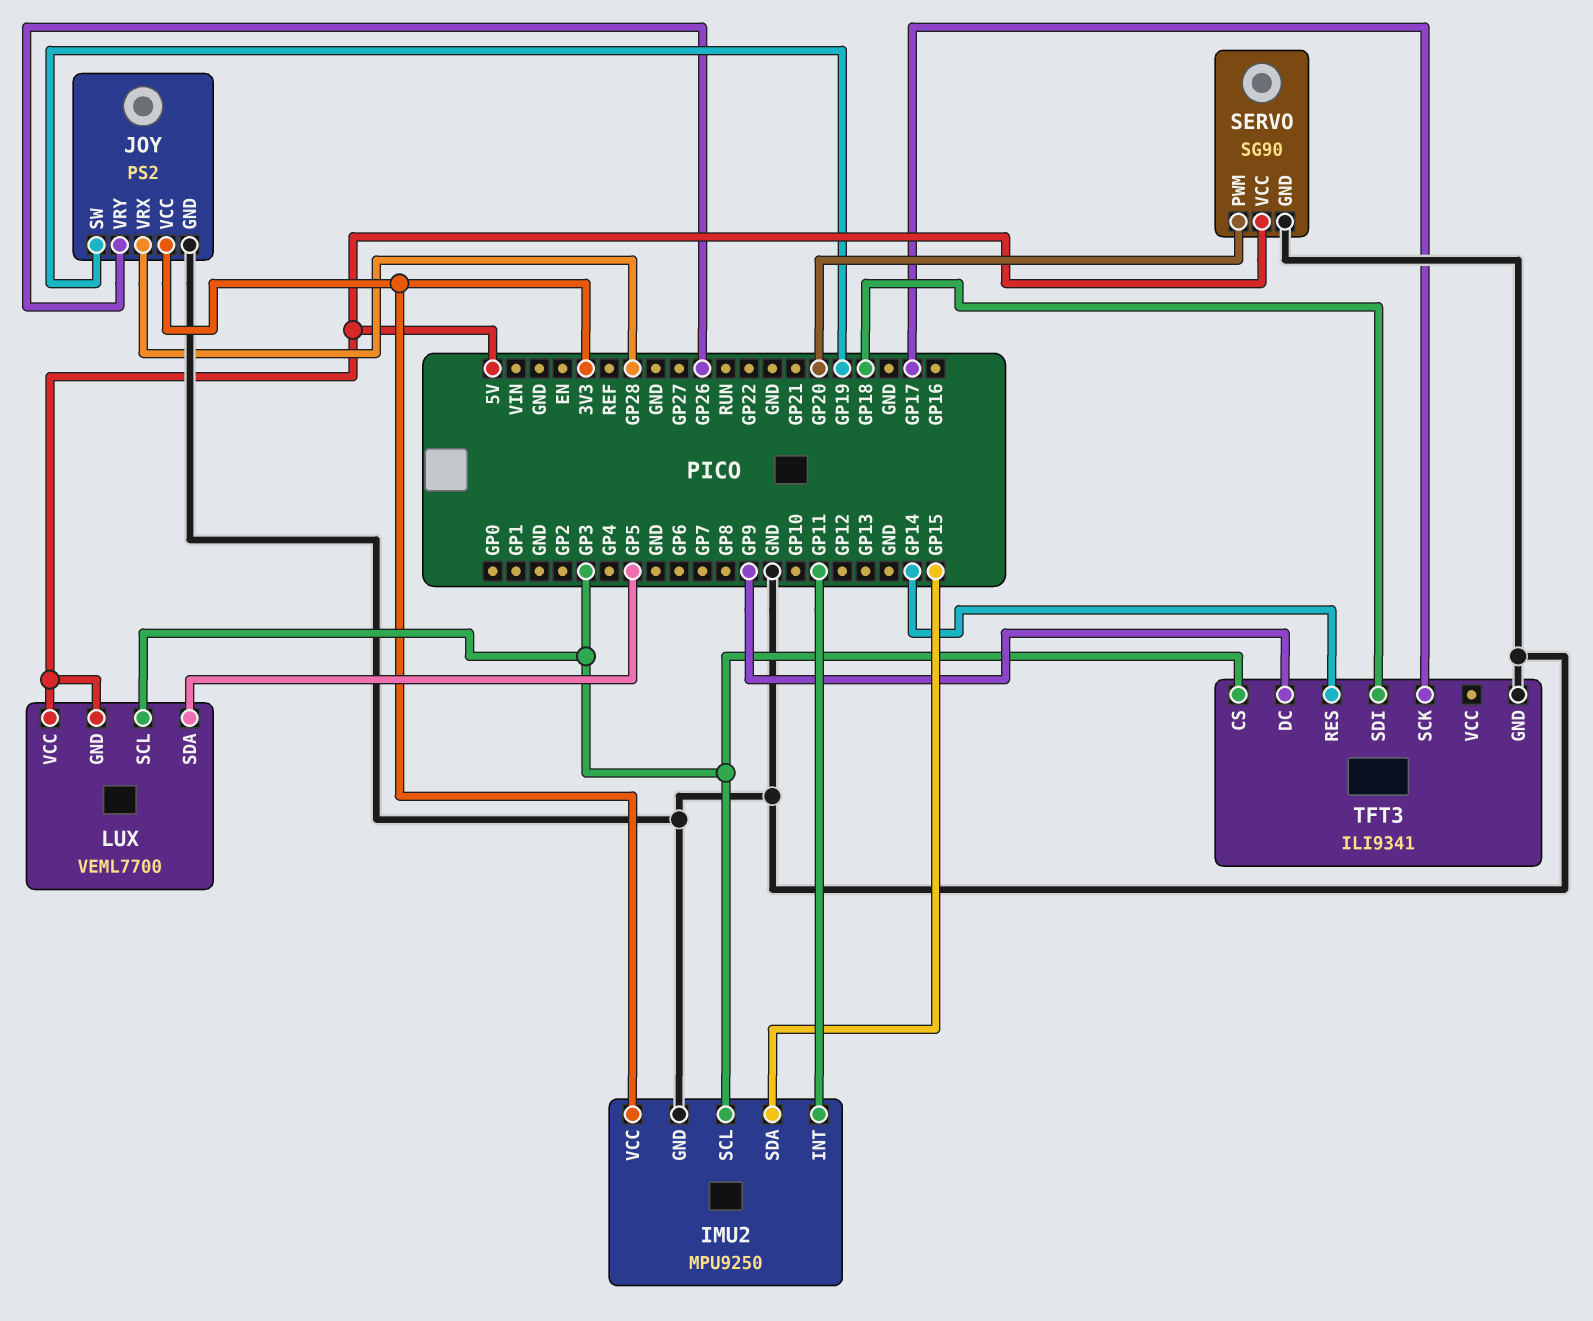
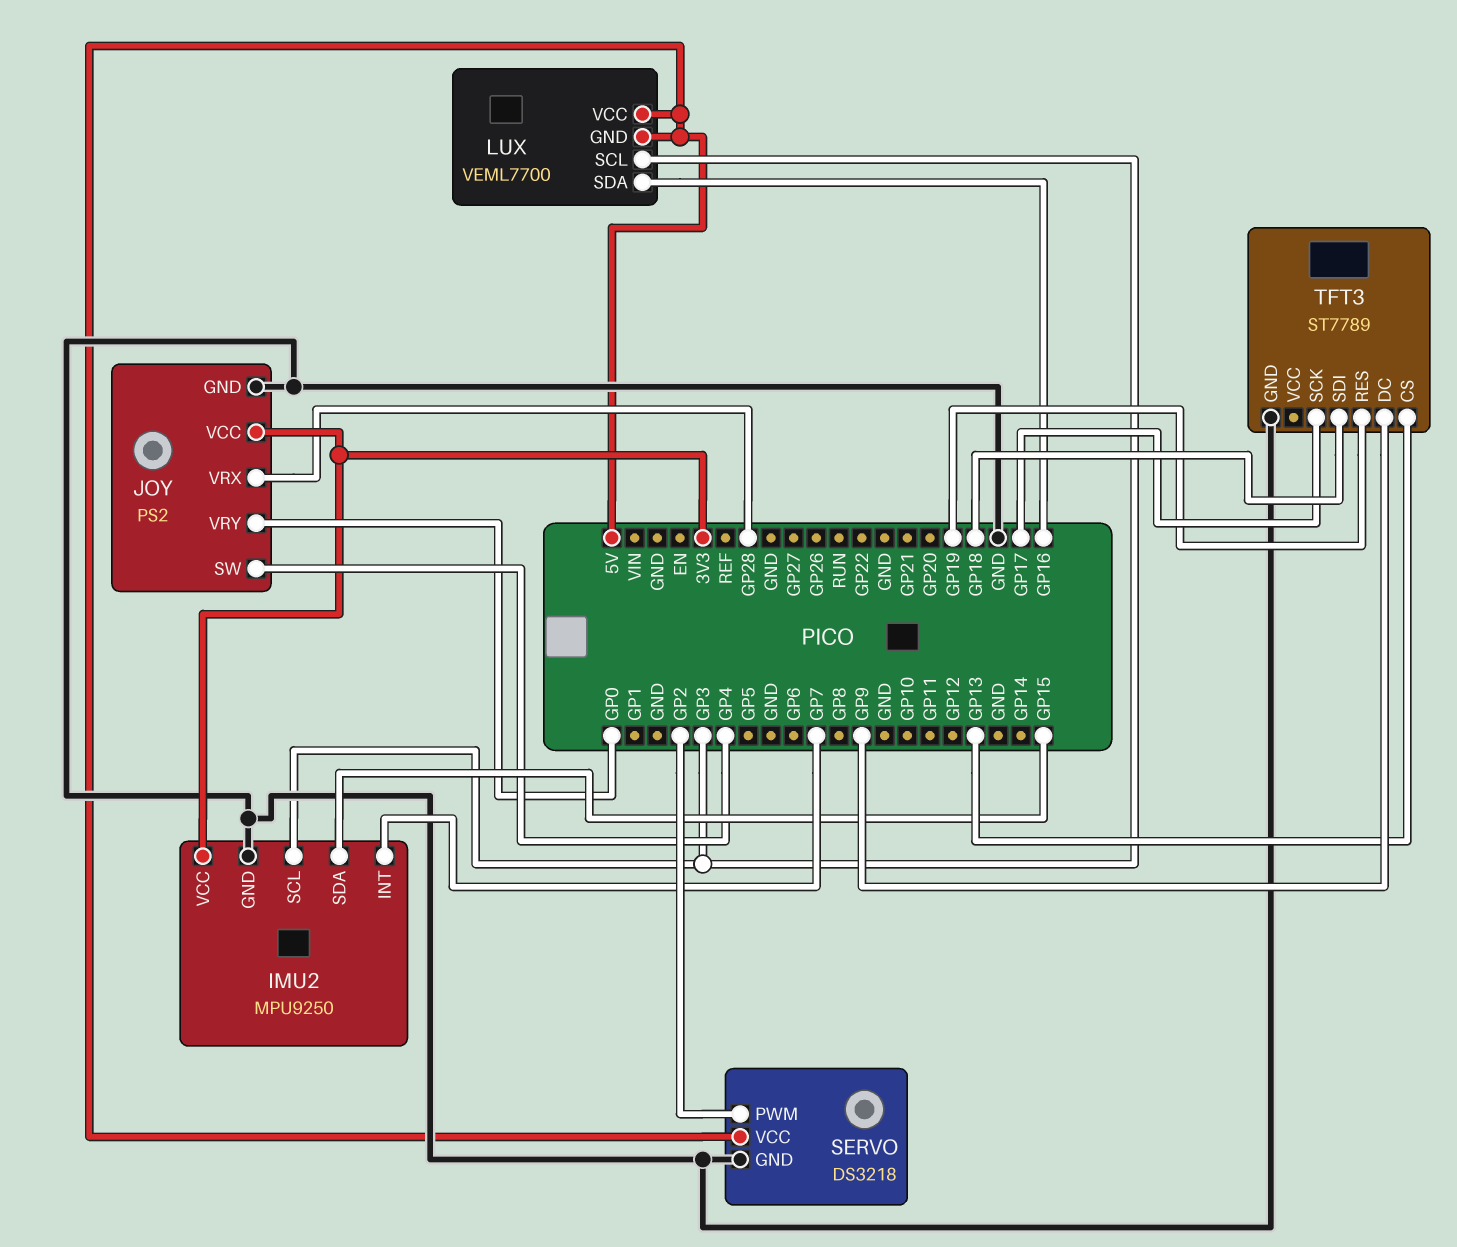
IMU2 pin INT: GP11 -> GP7
JOY pin SW: GP19 -> GP4
JOY pin VRY: GP26 -> GP0
LUX pin SDA: GP5 -> GP16
SERVO: SG90 -> DS3218
SERVO pin PWM: GP20 -> GP2
TFT3: ILI9341 -> ST7789
TFT3 pin CS: GP3 -> GP13
TFT3 pin RES: GP14 -> GP19

